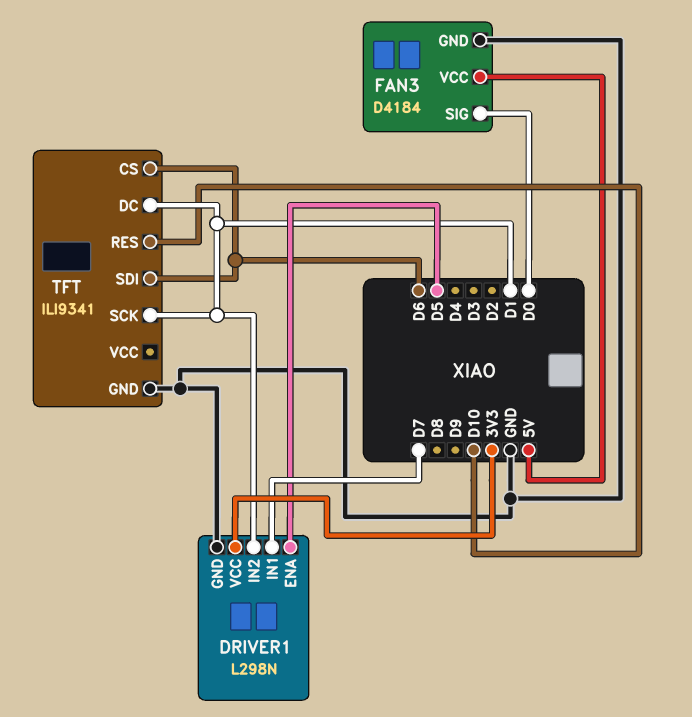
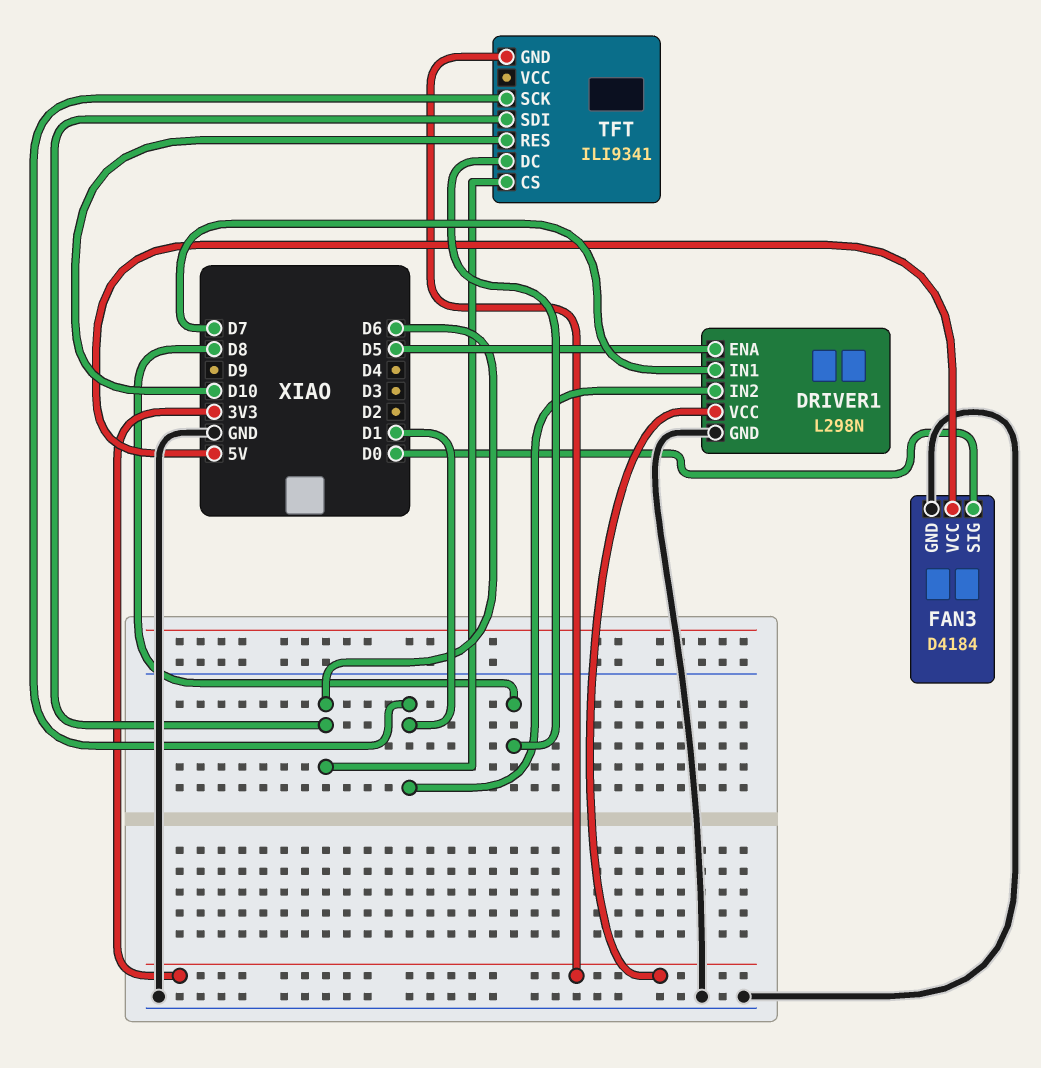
TFT pin DC: D1 -> D8
TFT pin GND: GND -> 3V3

